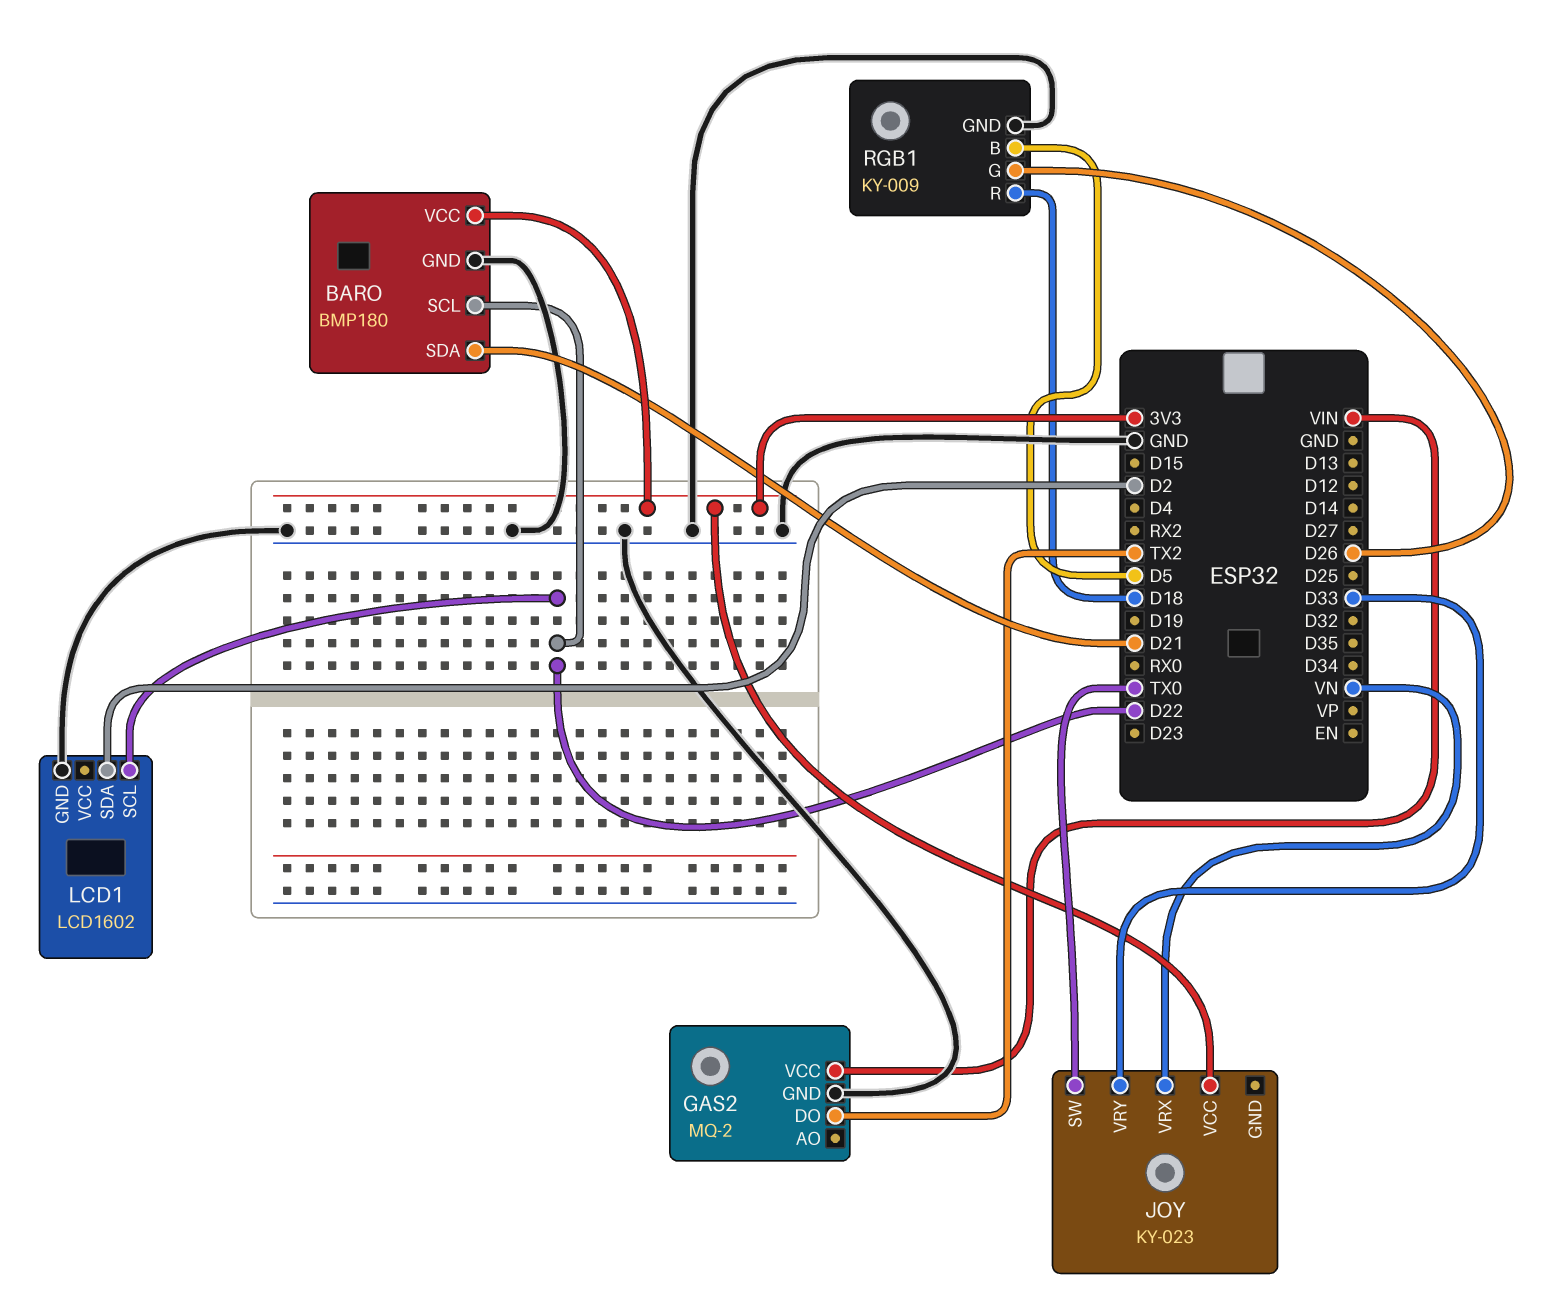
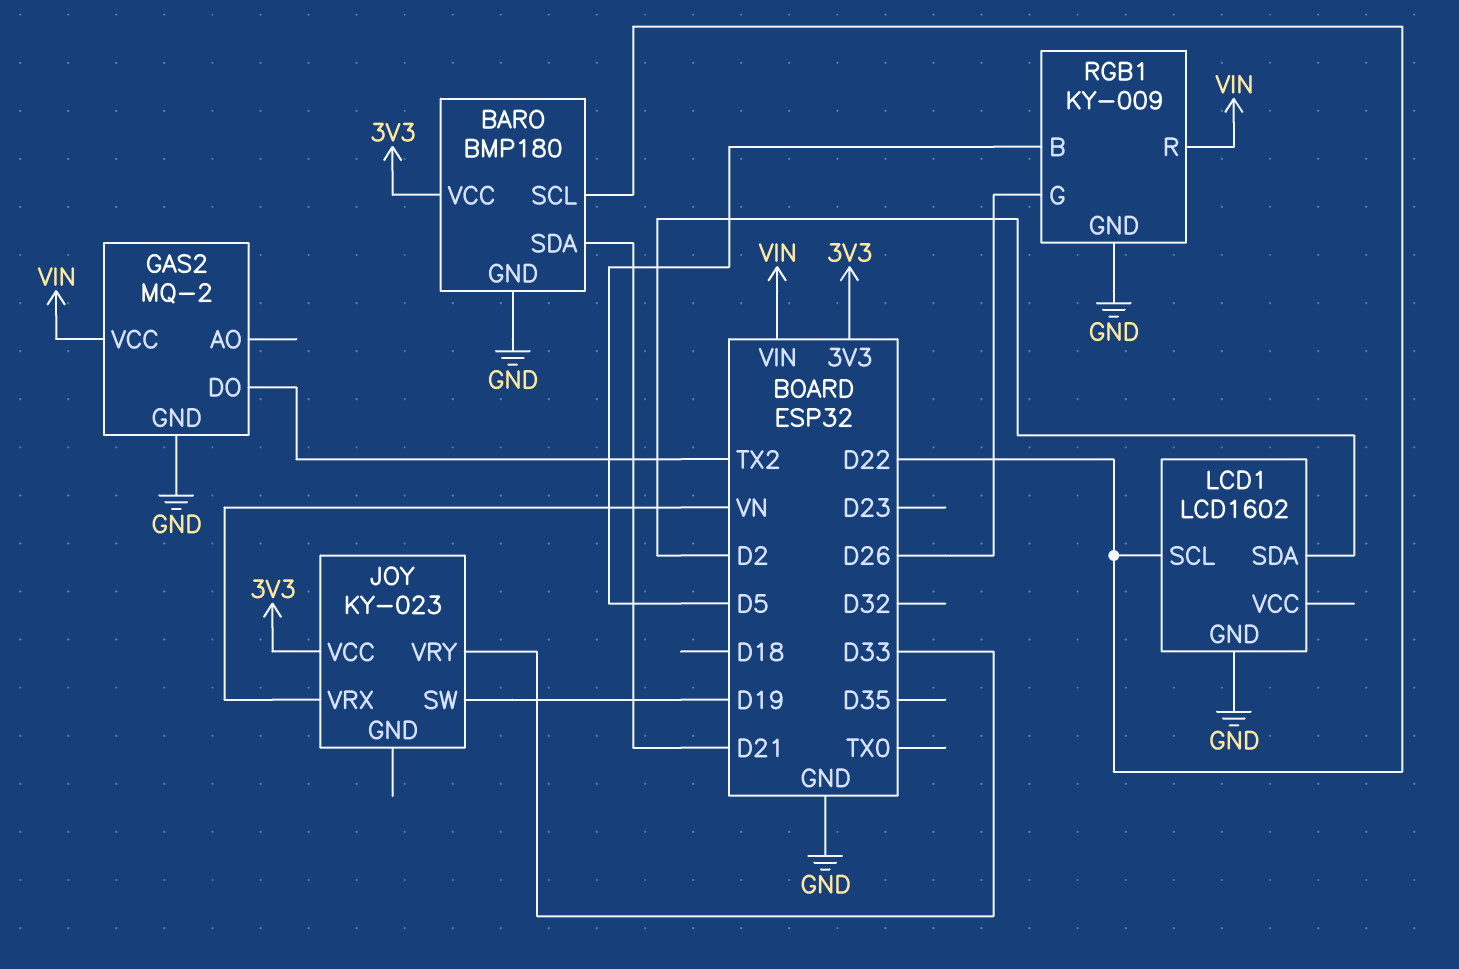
JOY pin SW: TX0 -> D19
RGB1 pin R: D18 -> VIN

